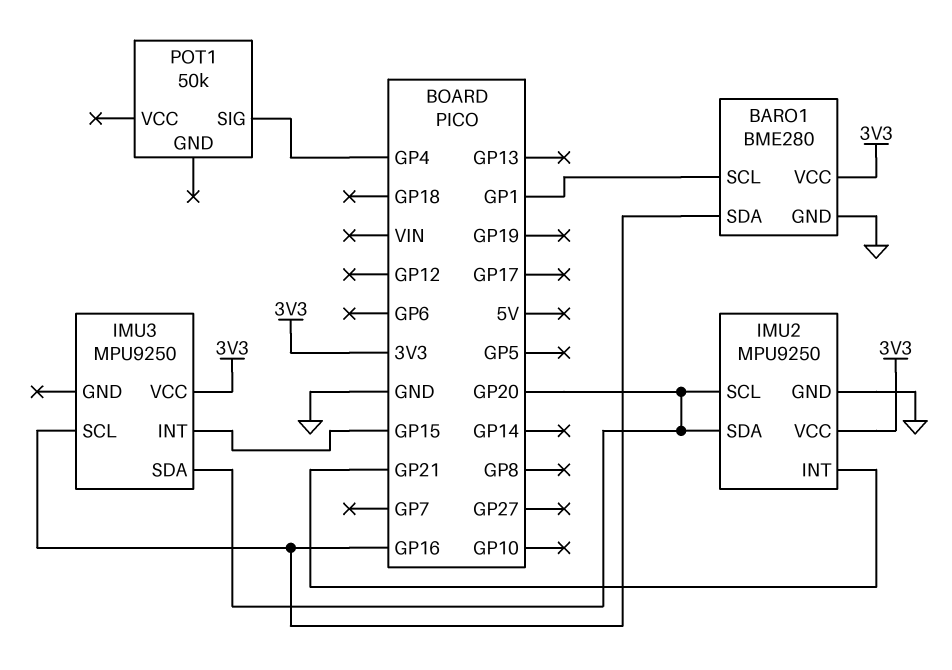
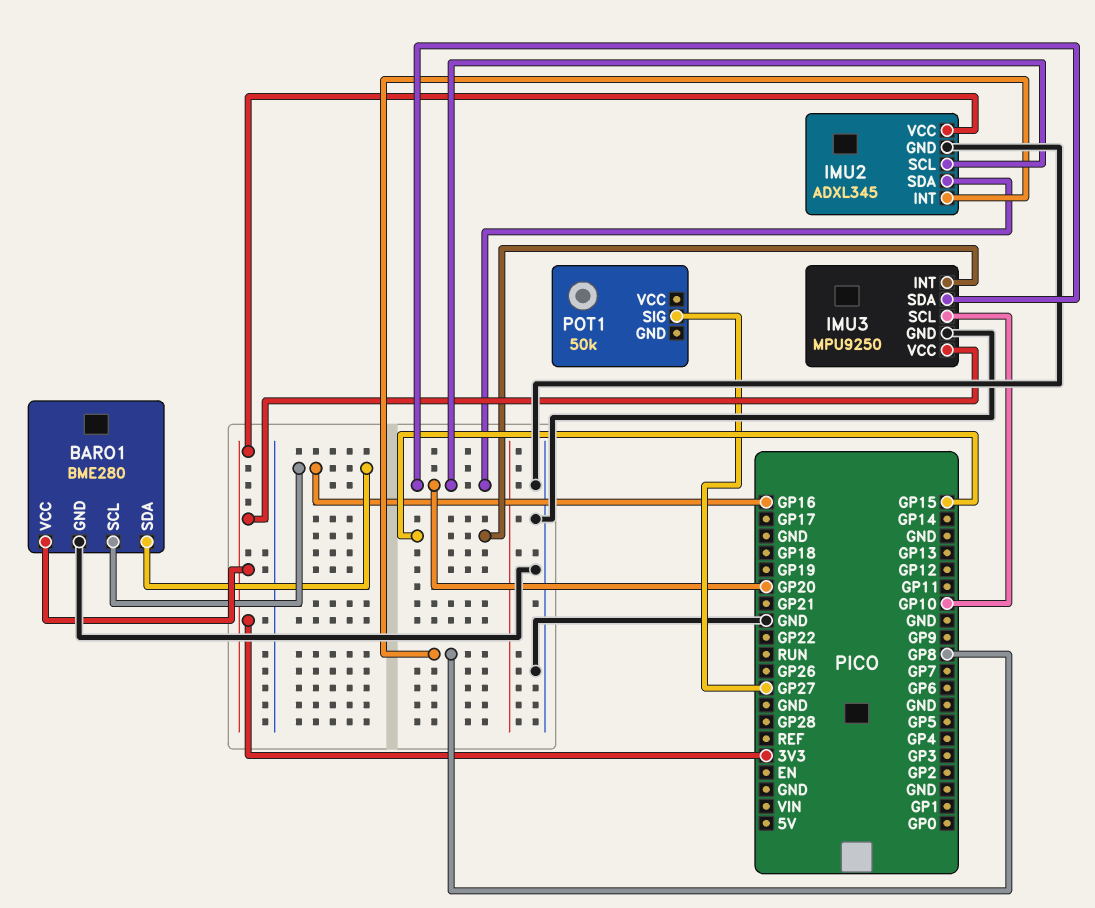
BARO1 pin SCL: GP1 -> GP16
IMU2: MPU9250 -> ADXL345
IMU2 pin INT: GP21 -> GP8
IMU3 pin GND: none -> GND
IMU3 pin SCL: GP16 -> GP10
POT1 pin SIG: GP4 -> GP27

